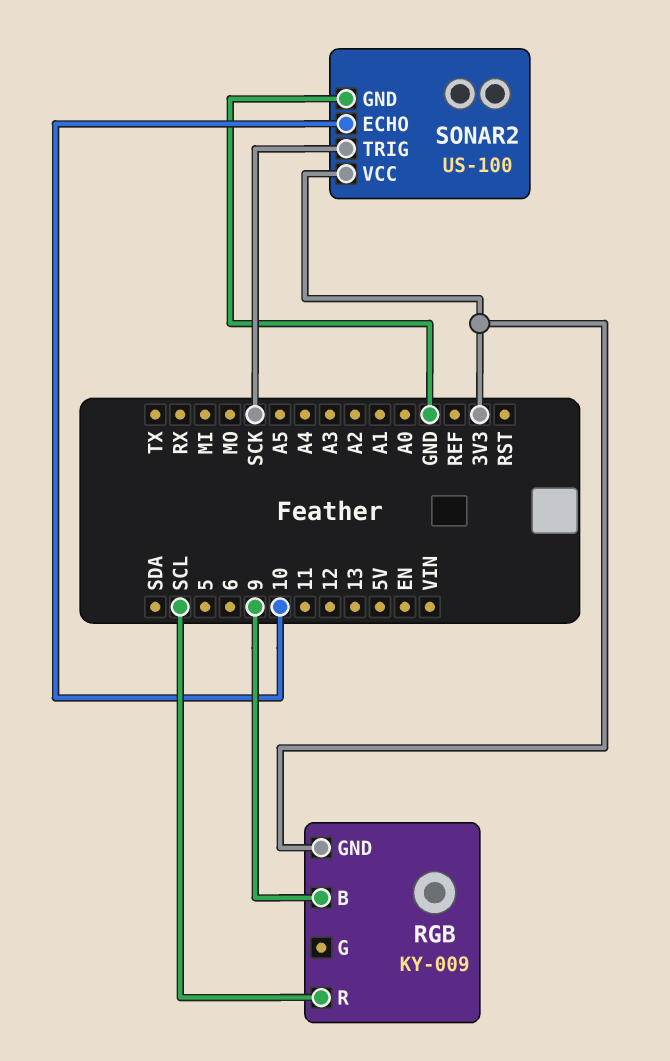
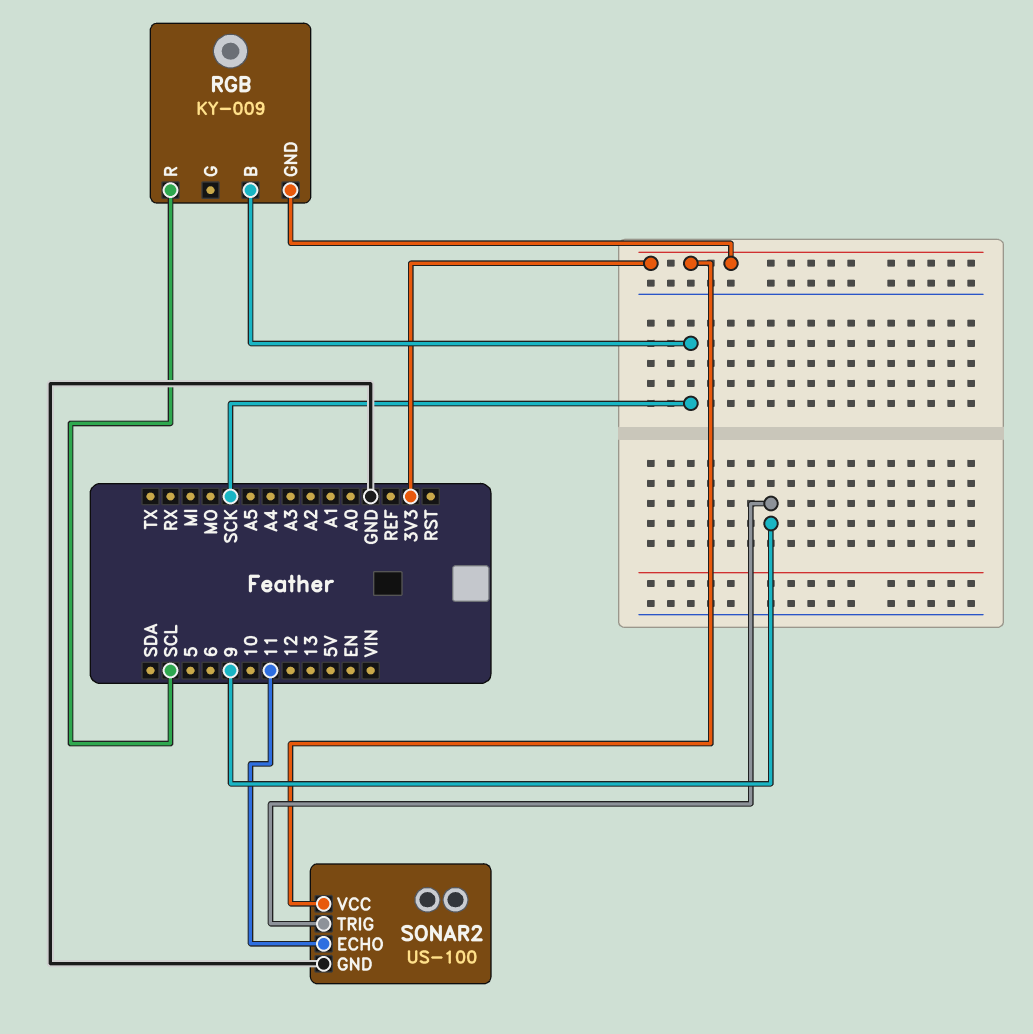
RGB pin B: 9 -> SCK
SONAR2 pin ECHO: 10 -> 11
SONAR2 pin TRIG: SCK -> 9

